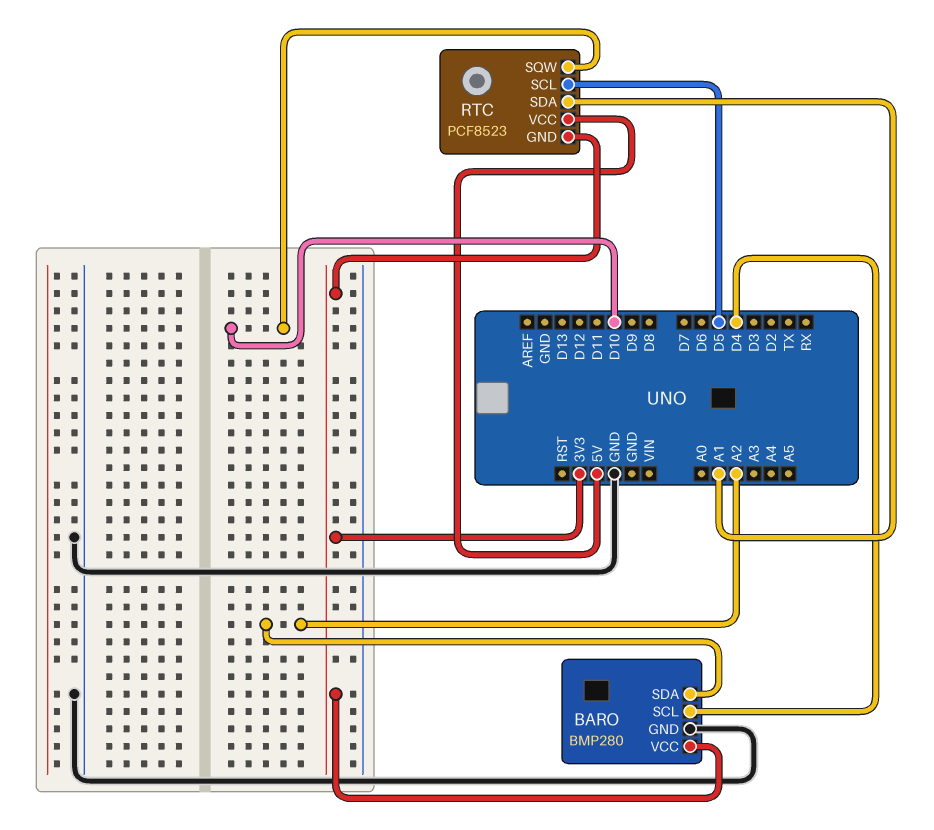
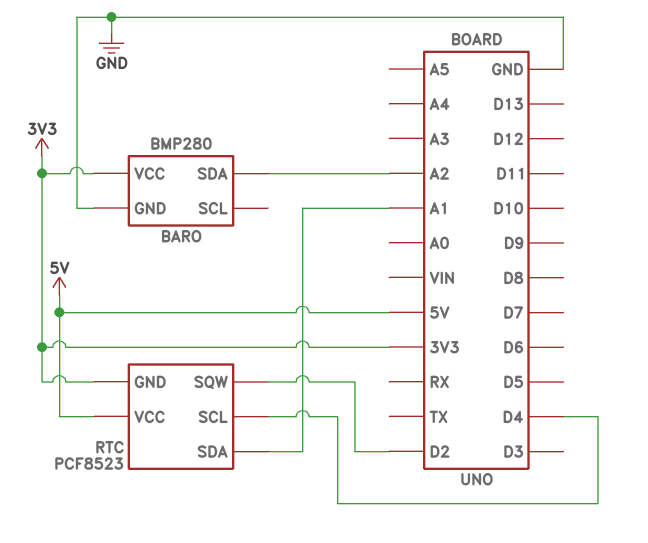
BARO pin SCL: D4 -> none
RTC pin SCL: D5 -> D4
RTC pin SQW: D10 -> D2

